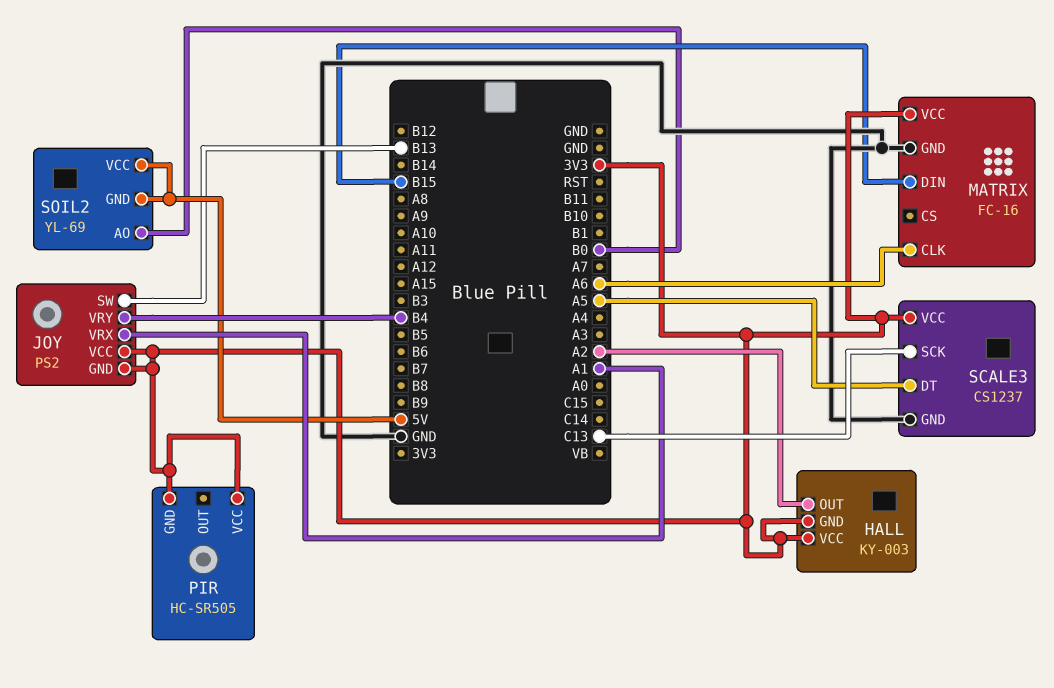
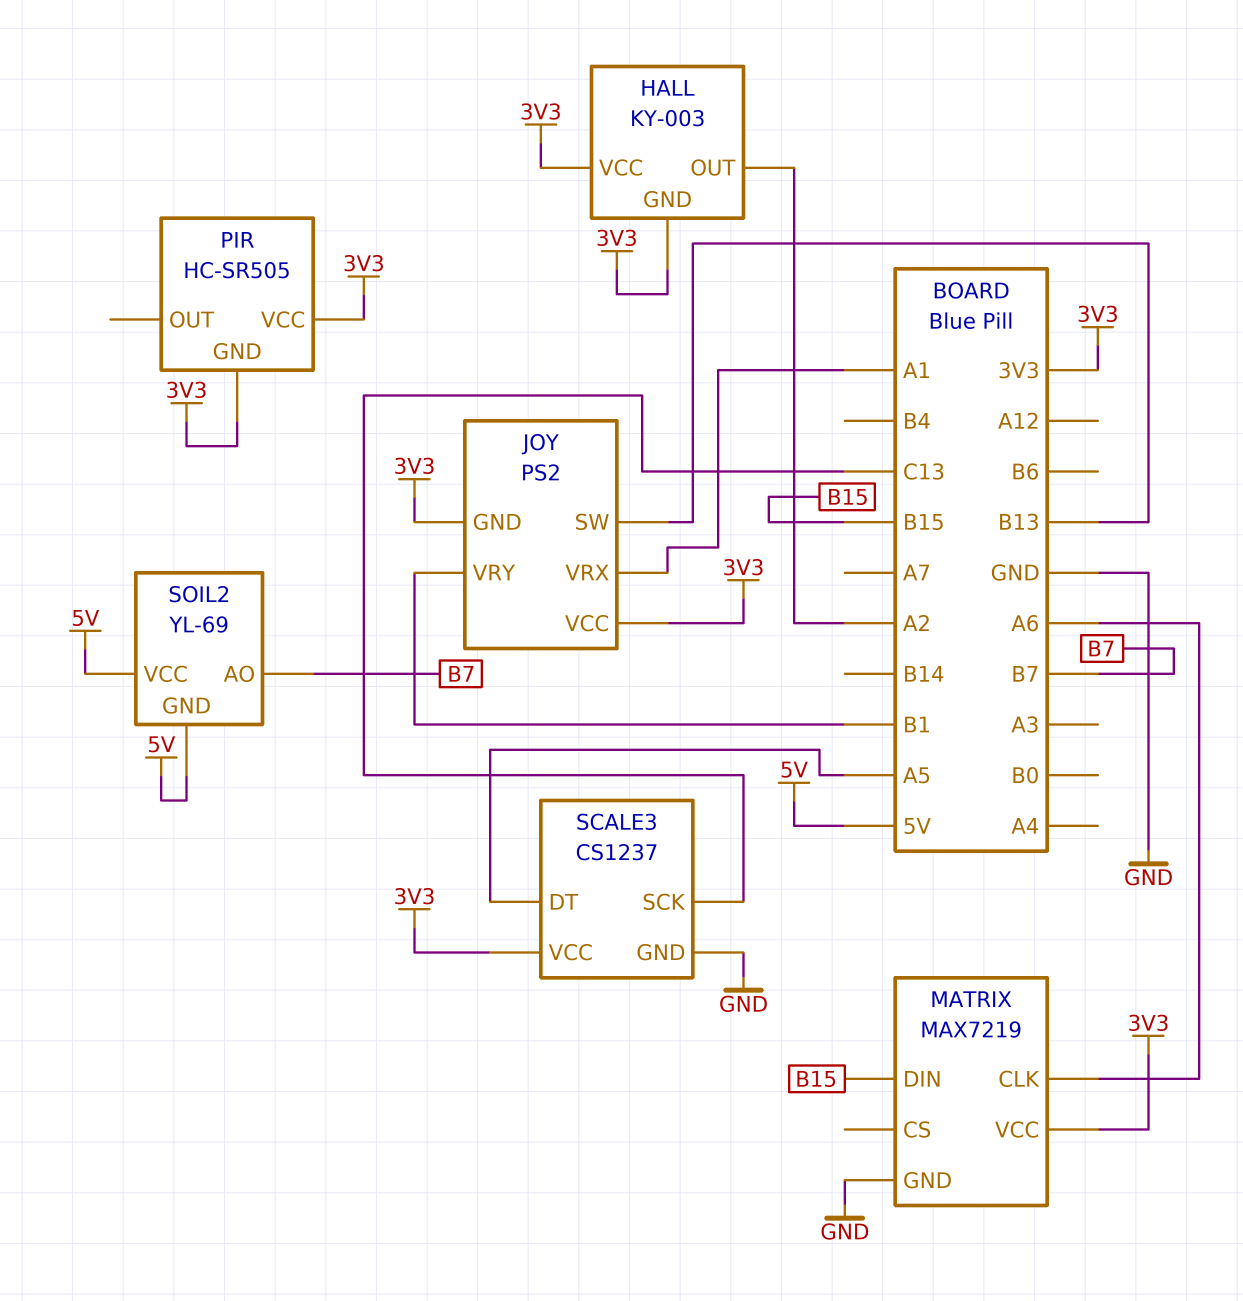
JOY pin VRY: B4 -> B1
MATRIX: FC-16 -> MAX7219
SOIL2 pin AO: B0 -> B7

